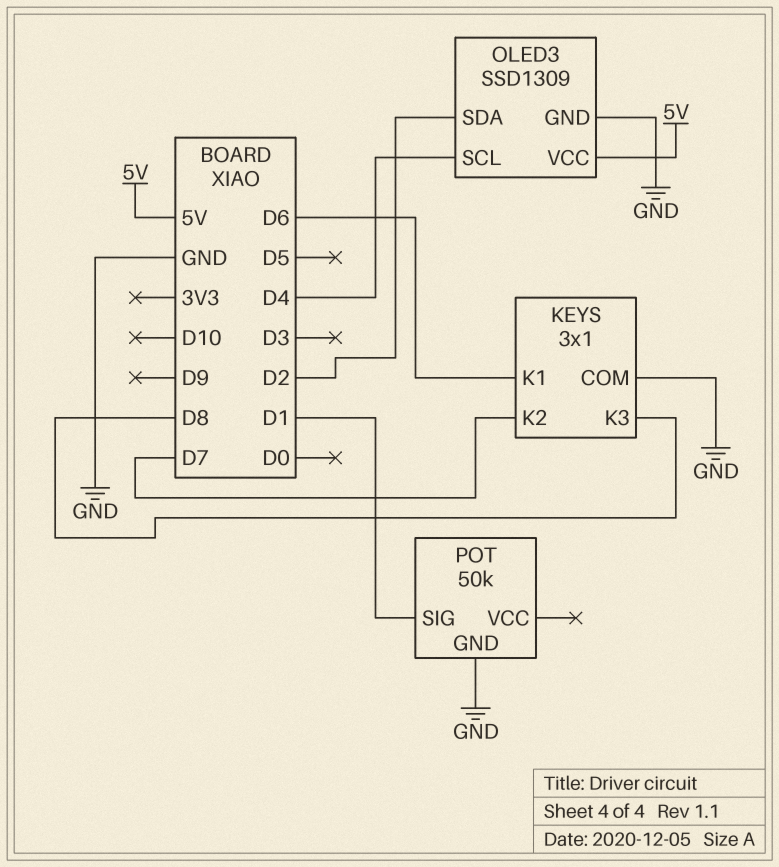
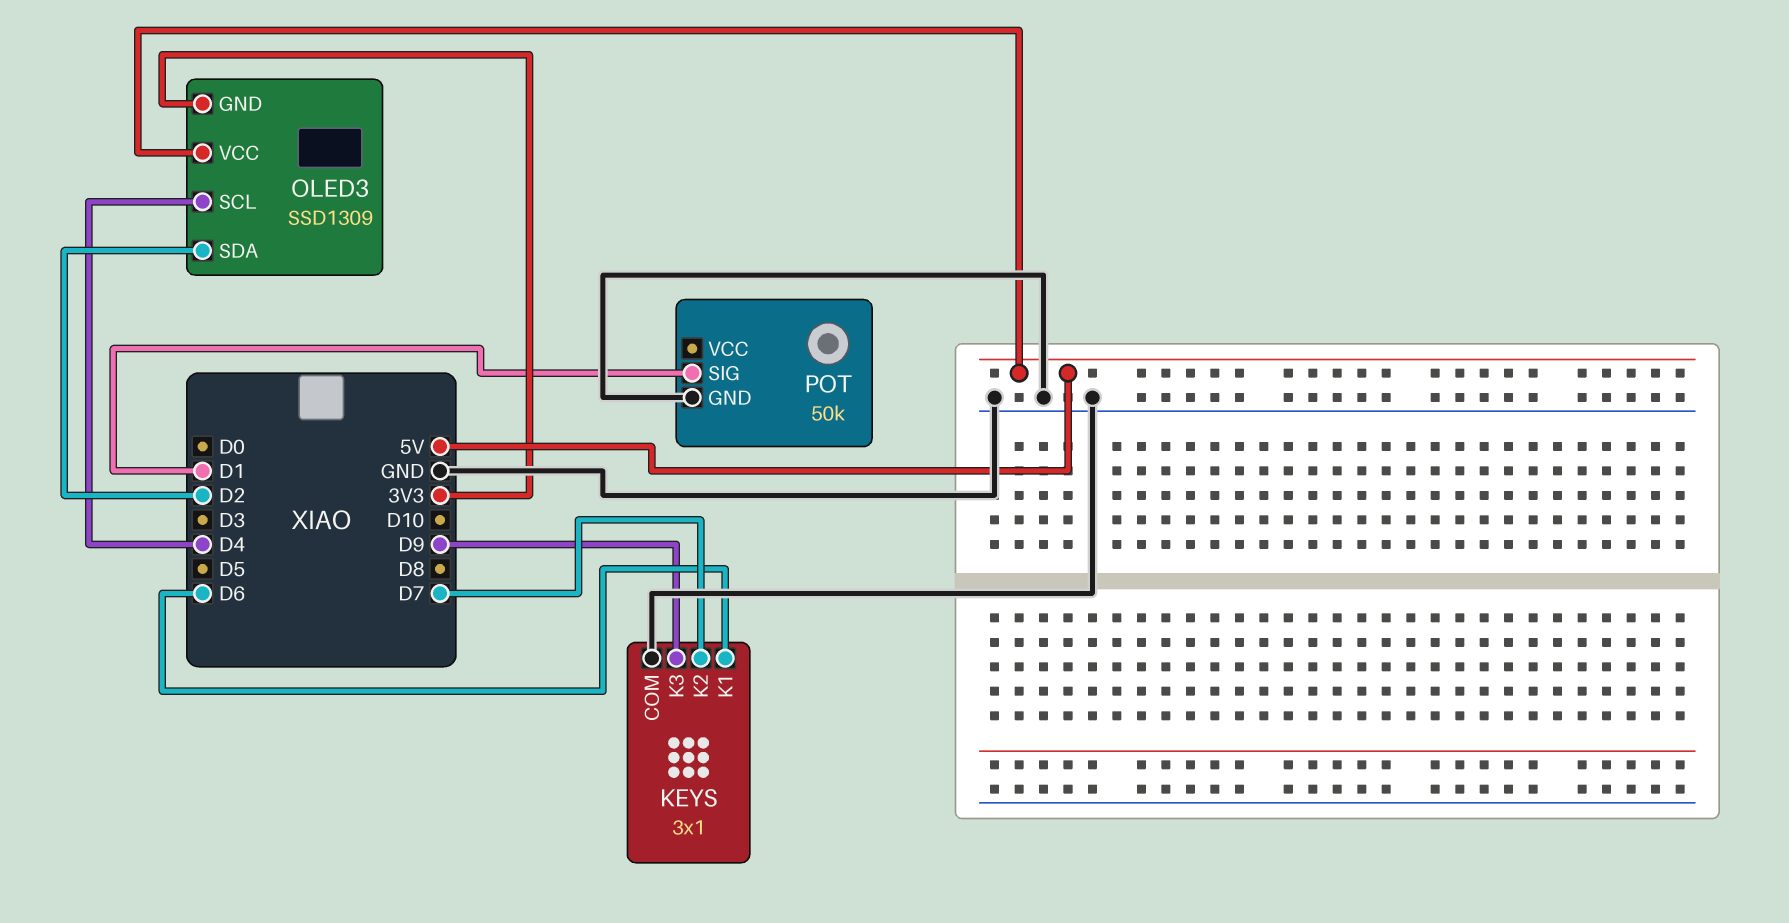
KEYS pin K3: D8 -> D9
OLED3 pin GND: GND -> 3V3

